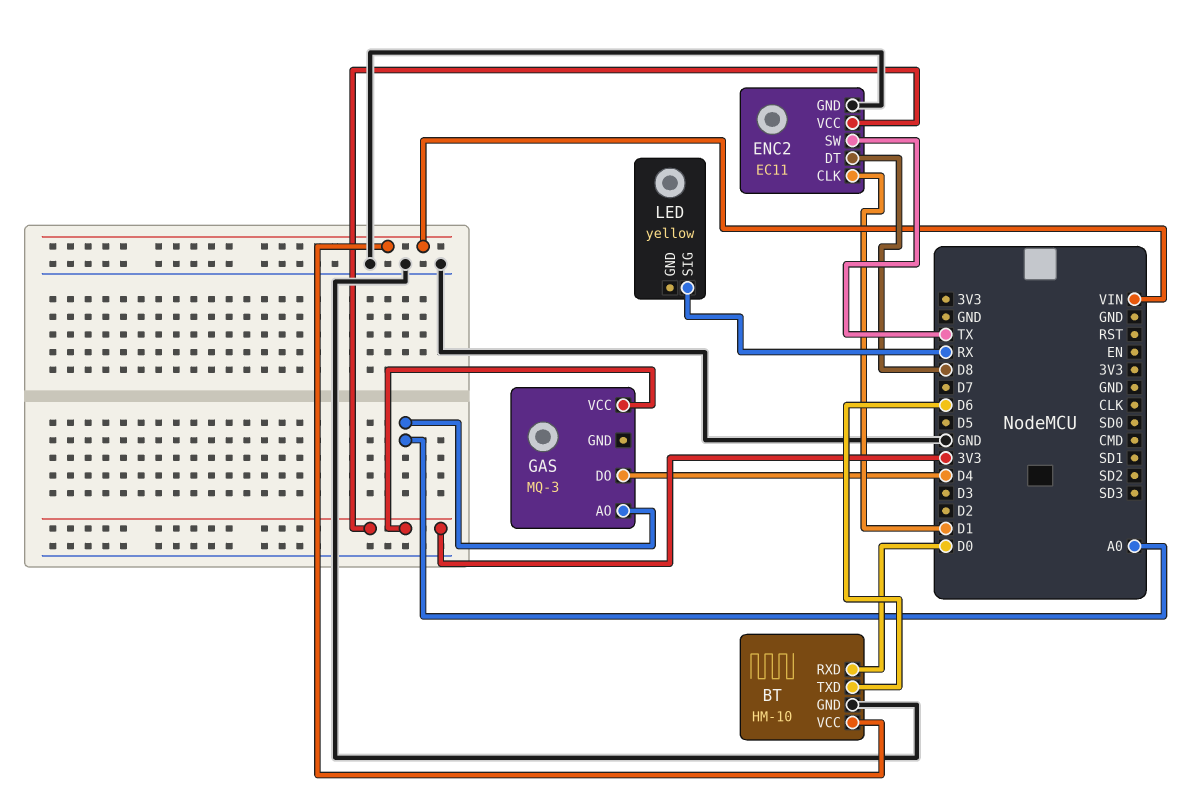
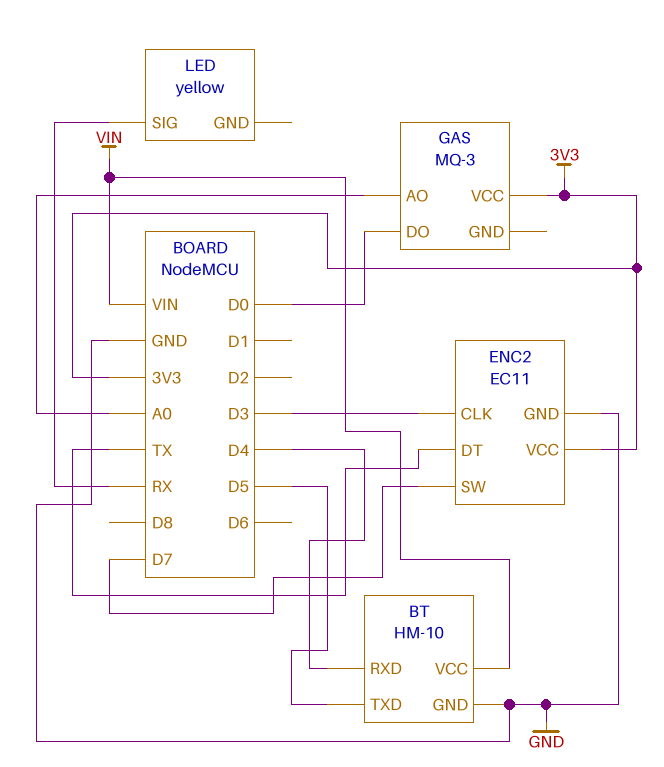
BT pin RXD: D0 -> D4
BT pin TXD: D6 -> D5
ENC2 pin CLK: D1 -> D3
ENC2 pin DT: D8 -> TX
ENC2 pin SW: TX -> D7
GAS pin DO: D4 -> D0

